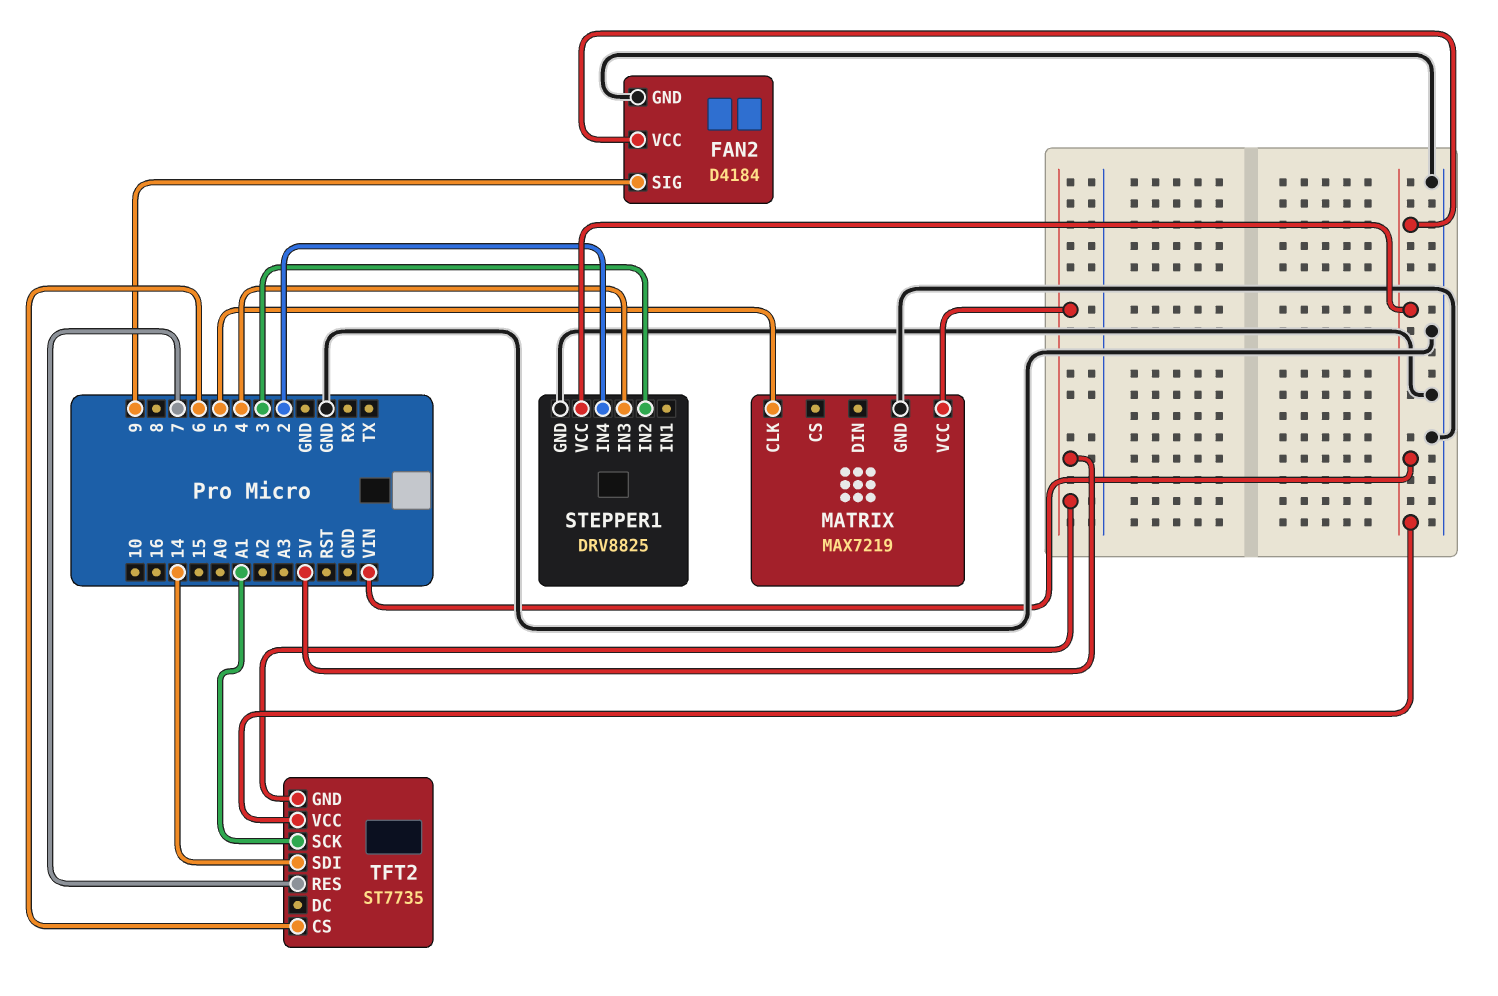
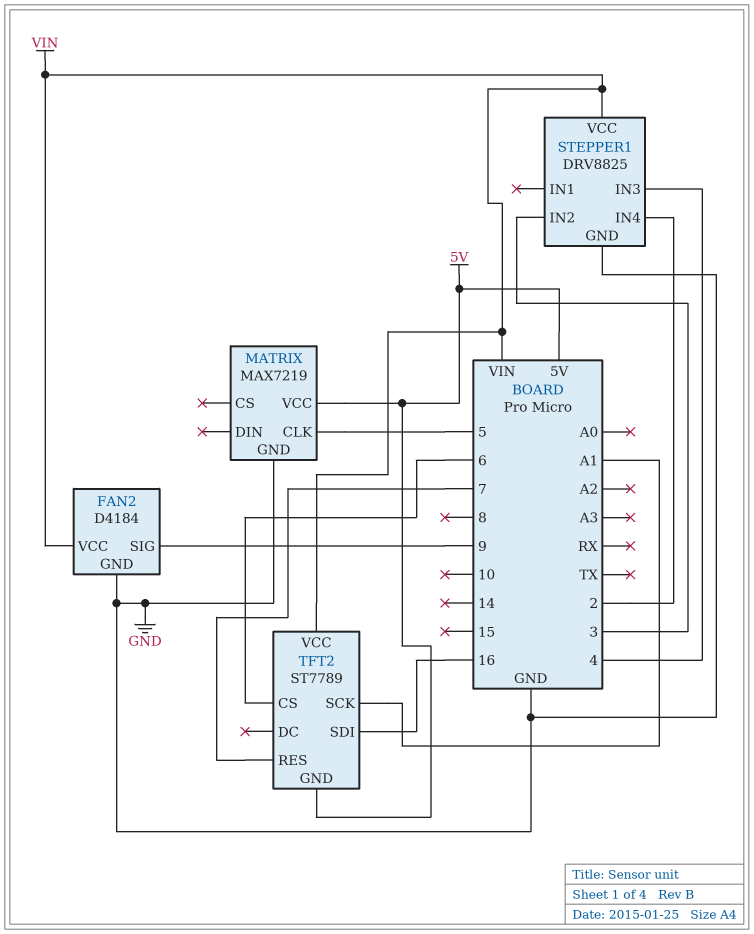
TFT2: ST7735 -> ST7789
TFT2 pin SDI: 14 -> 16

